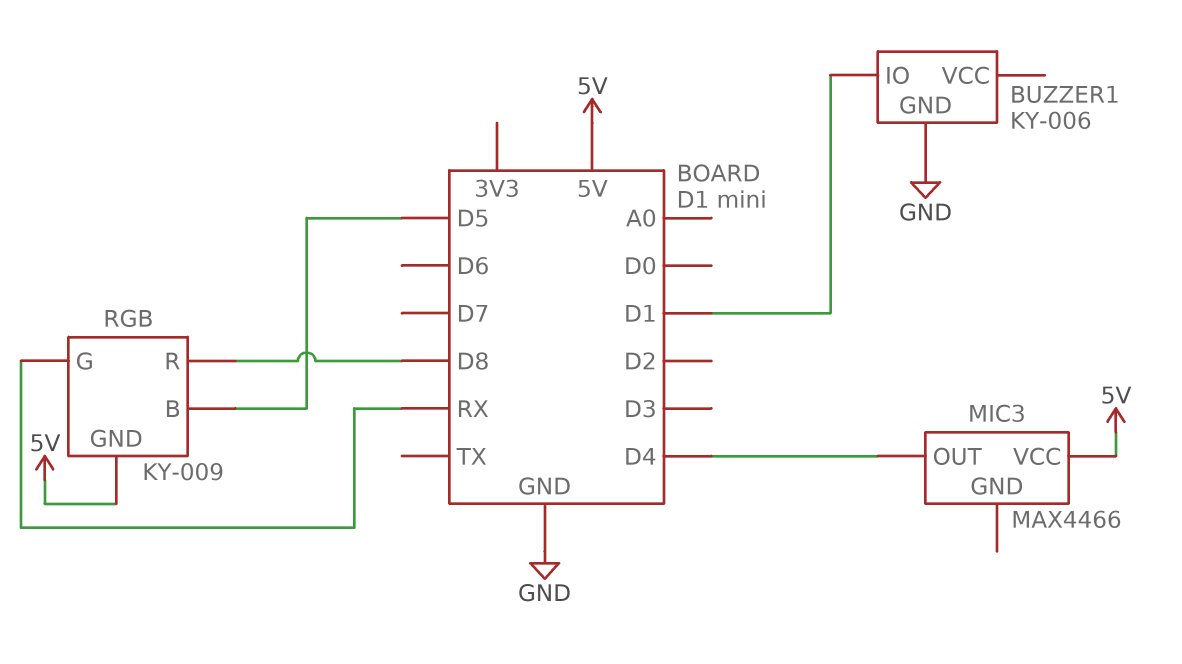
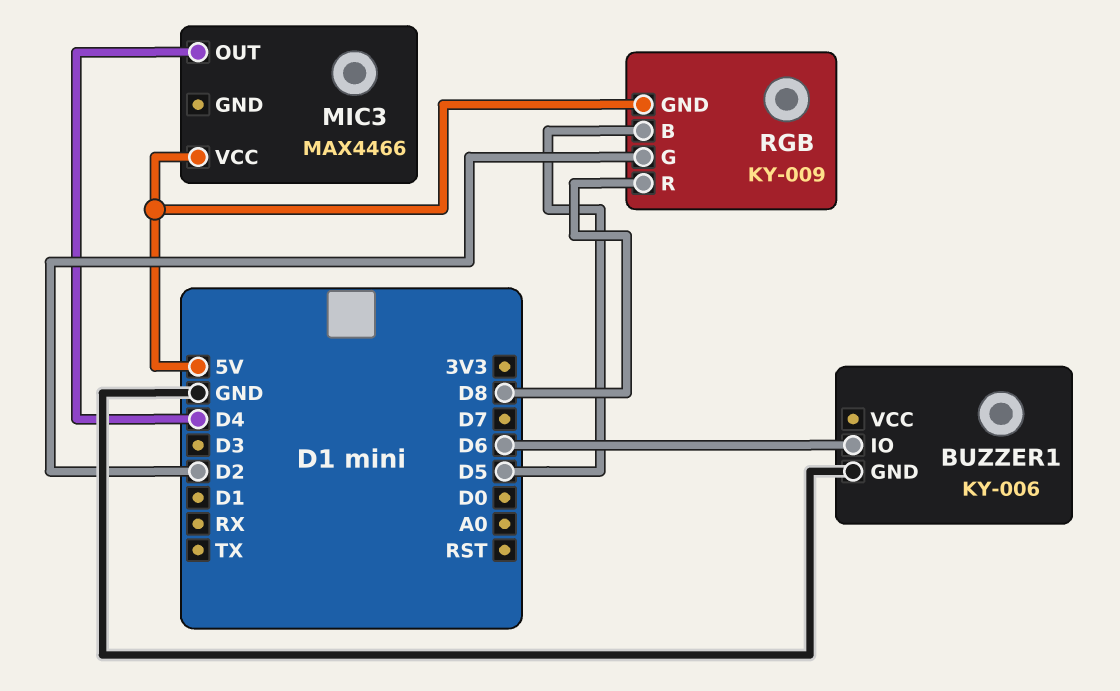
BUZZER1 pin IO: D1 -> D6
RGB pin G: RX -> D2

